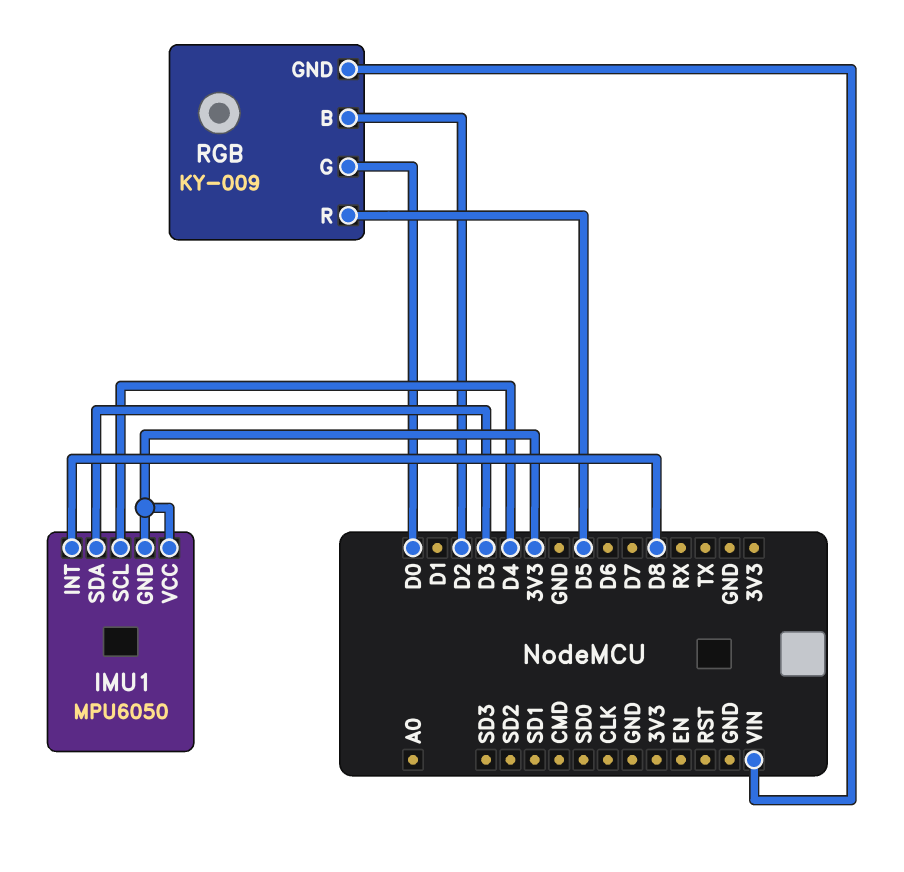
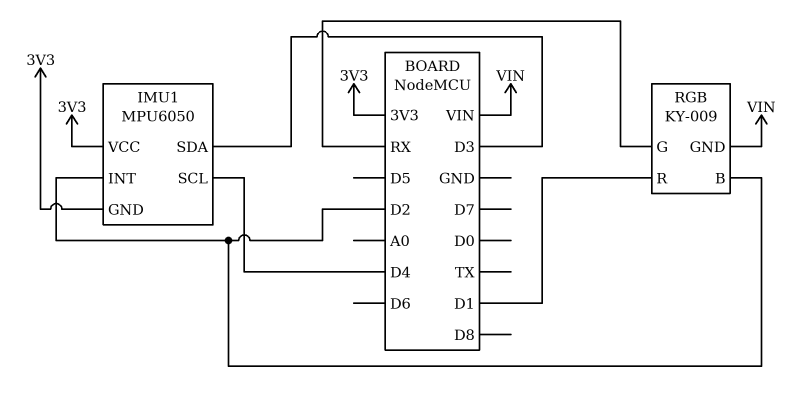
IMU1 pin INT: D8 -> D2
RGB pin G: D0 -> RX
RGB pin R: D5 -> D1

